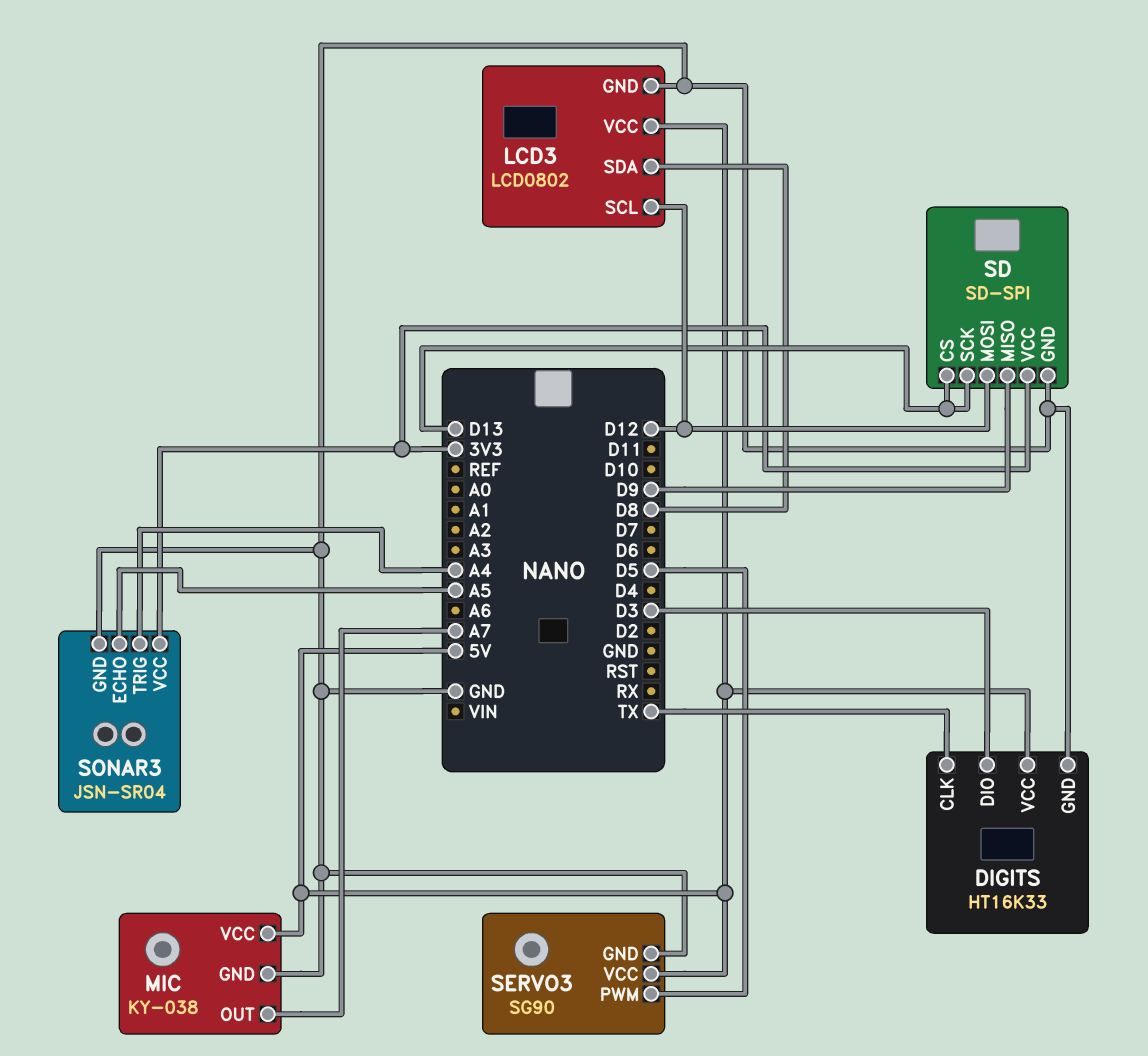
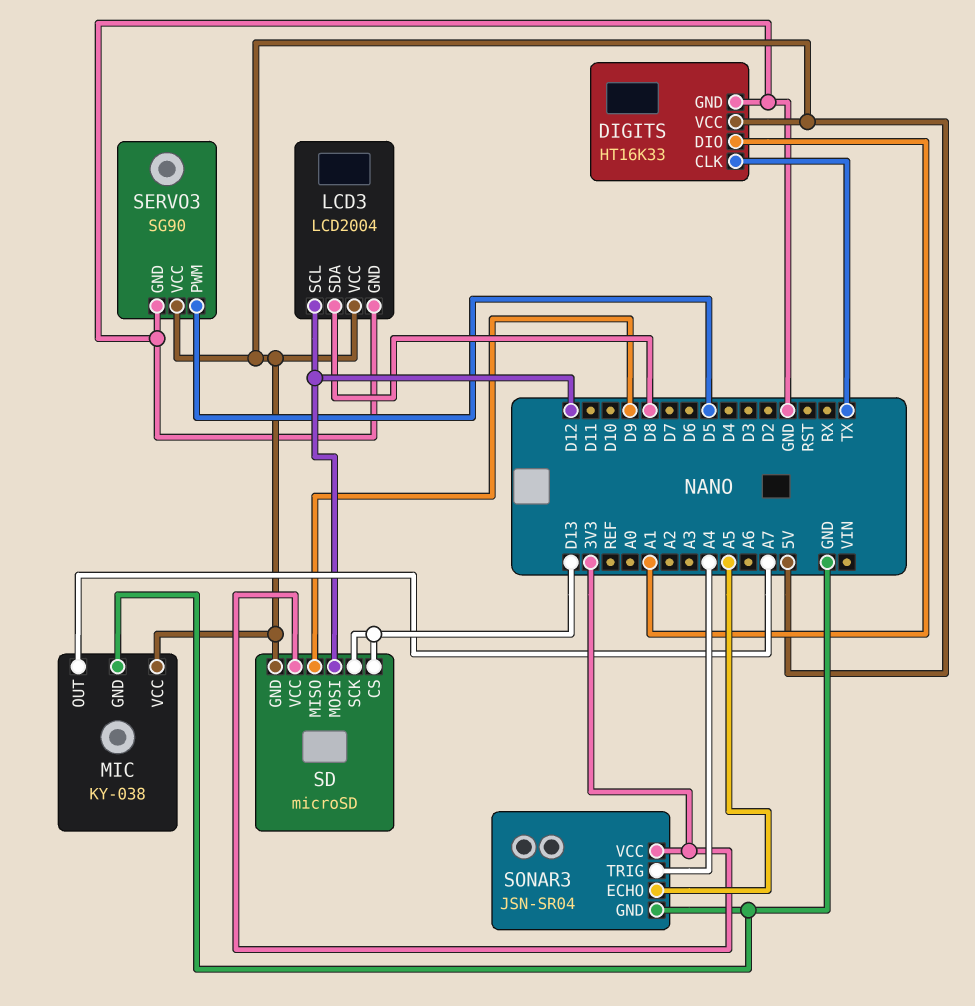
DIGITS pin DIO: D3 -> A1
LCD3: LCD0802 -> LCD2004
SD: SD-SPI -> microSD
SD pin GND: GND -> 5V

